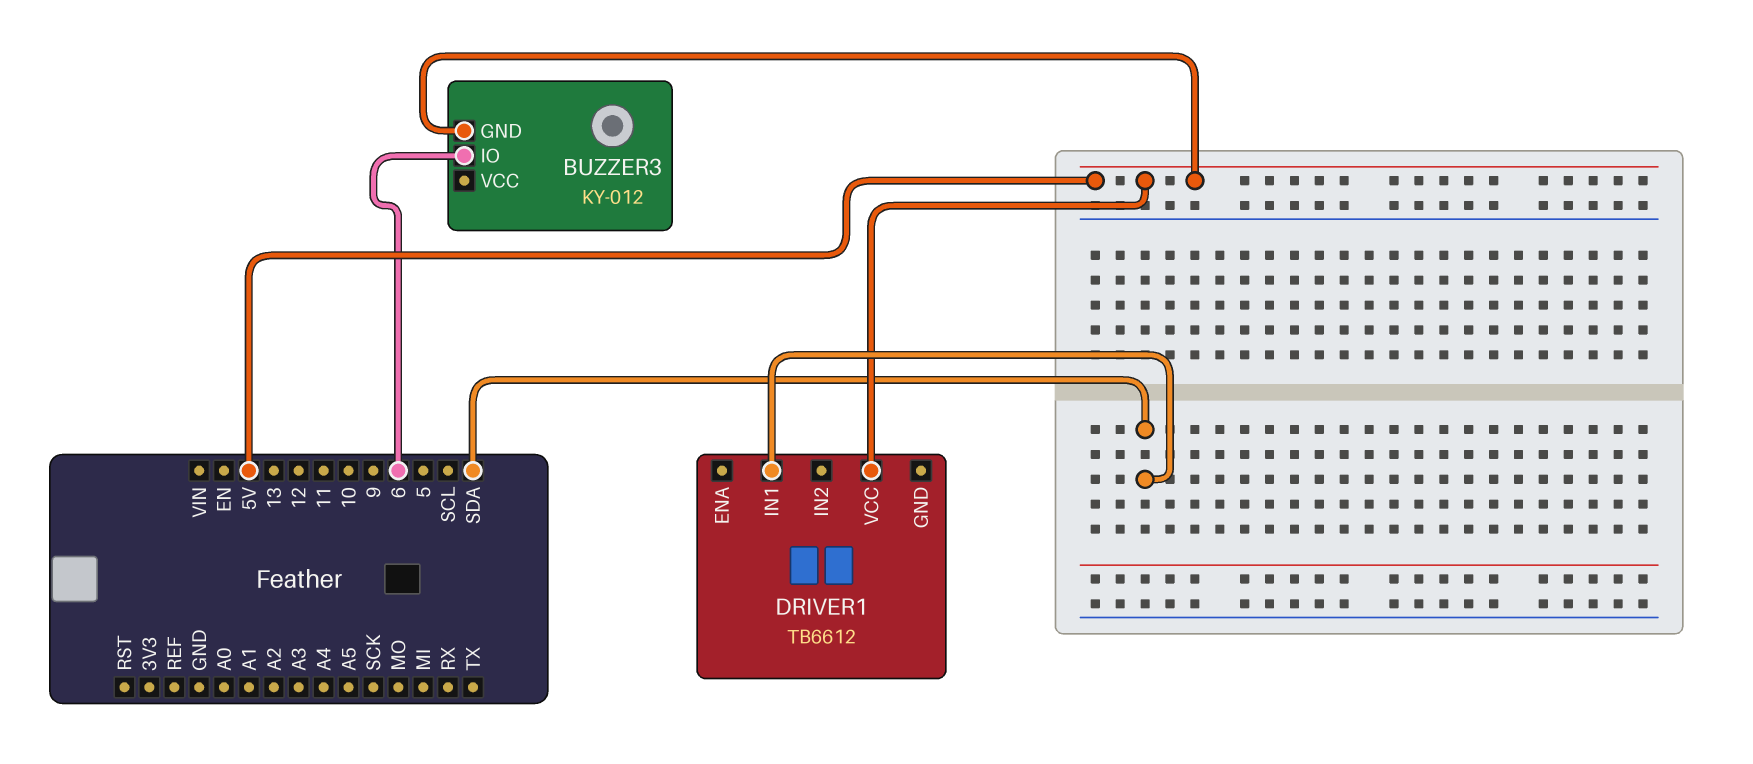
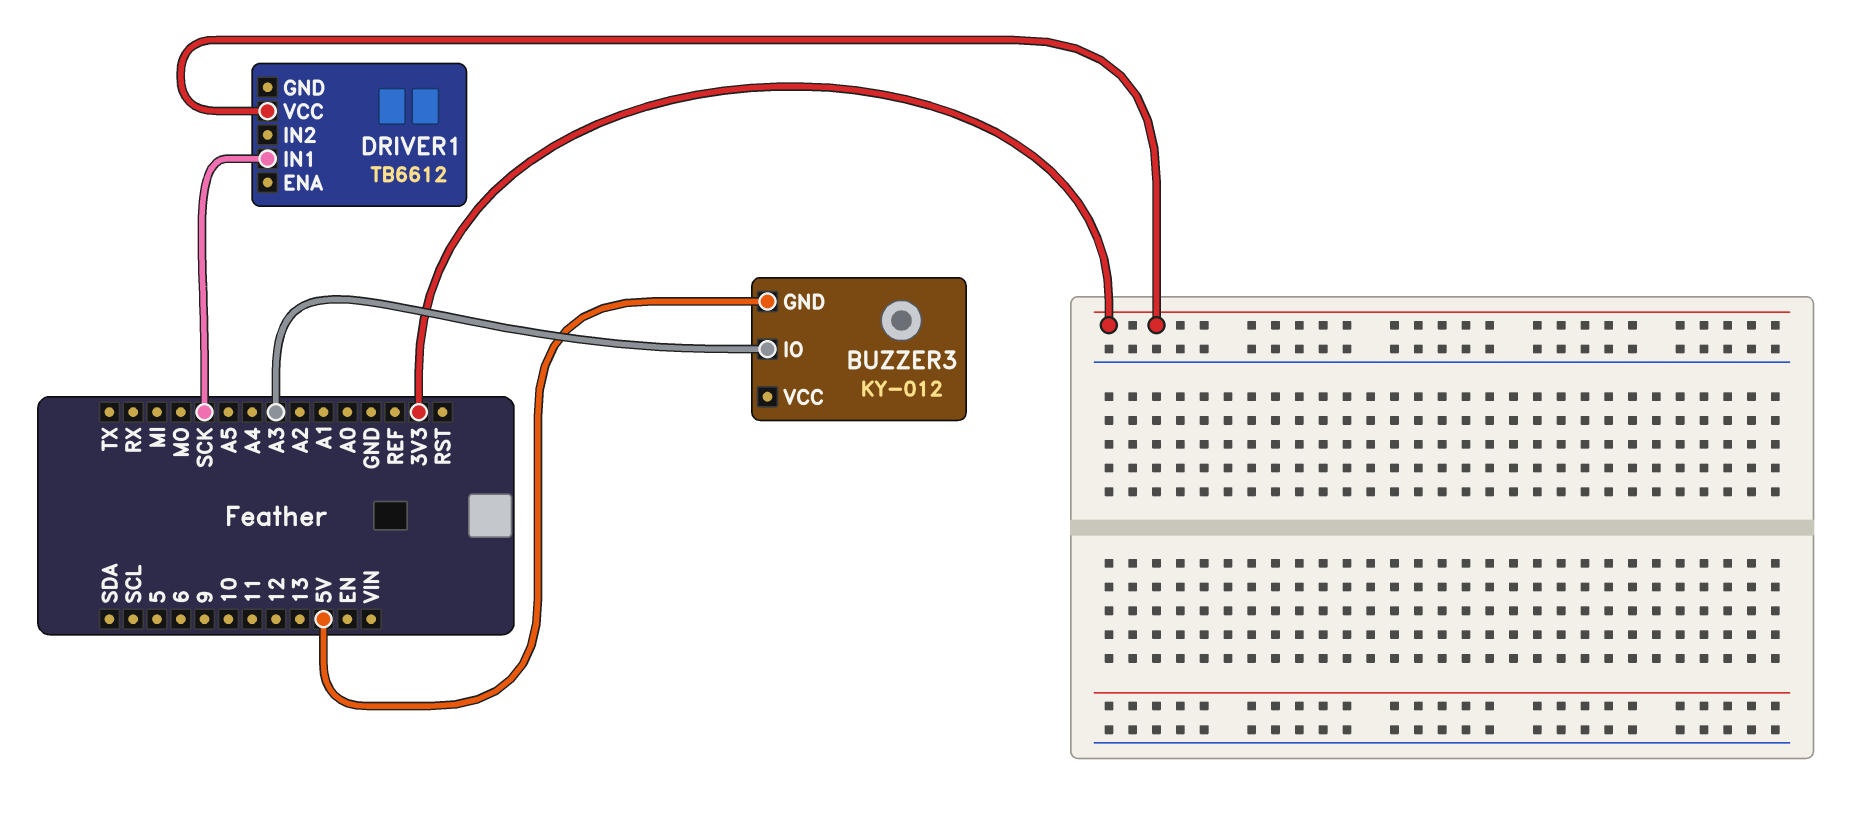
BUZZER3 pin IO: 6 -> A3
DRIVER1 pin IN1: SDA -> SCK
DRIVER1 pin VCC: 5V -> 3V3

